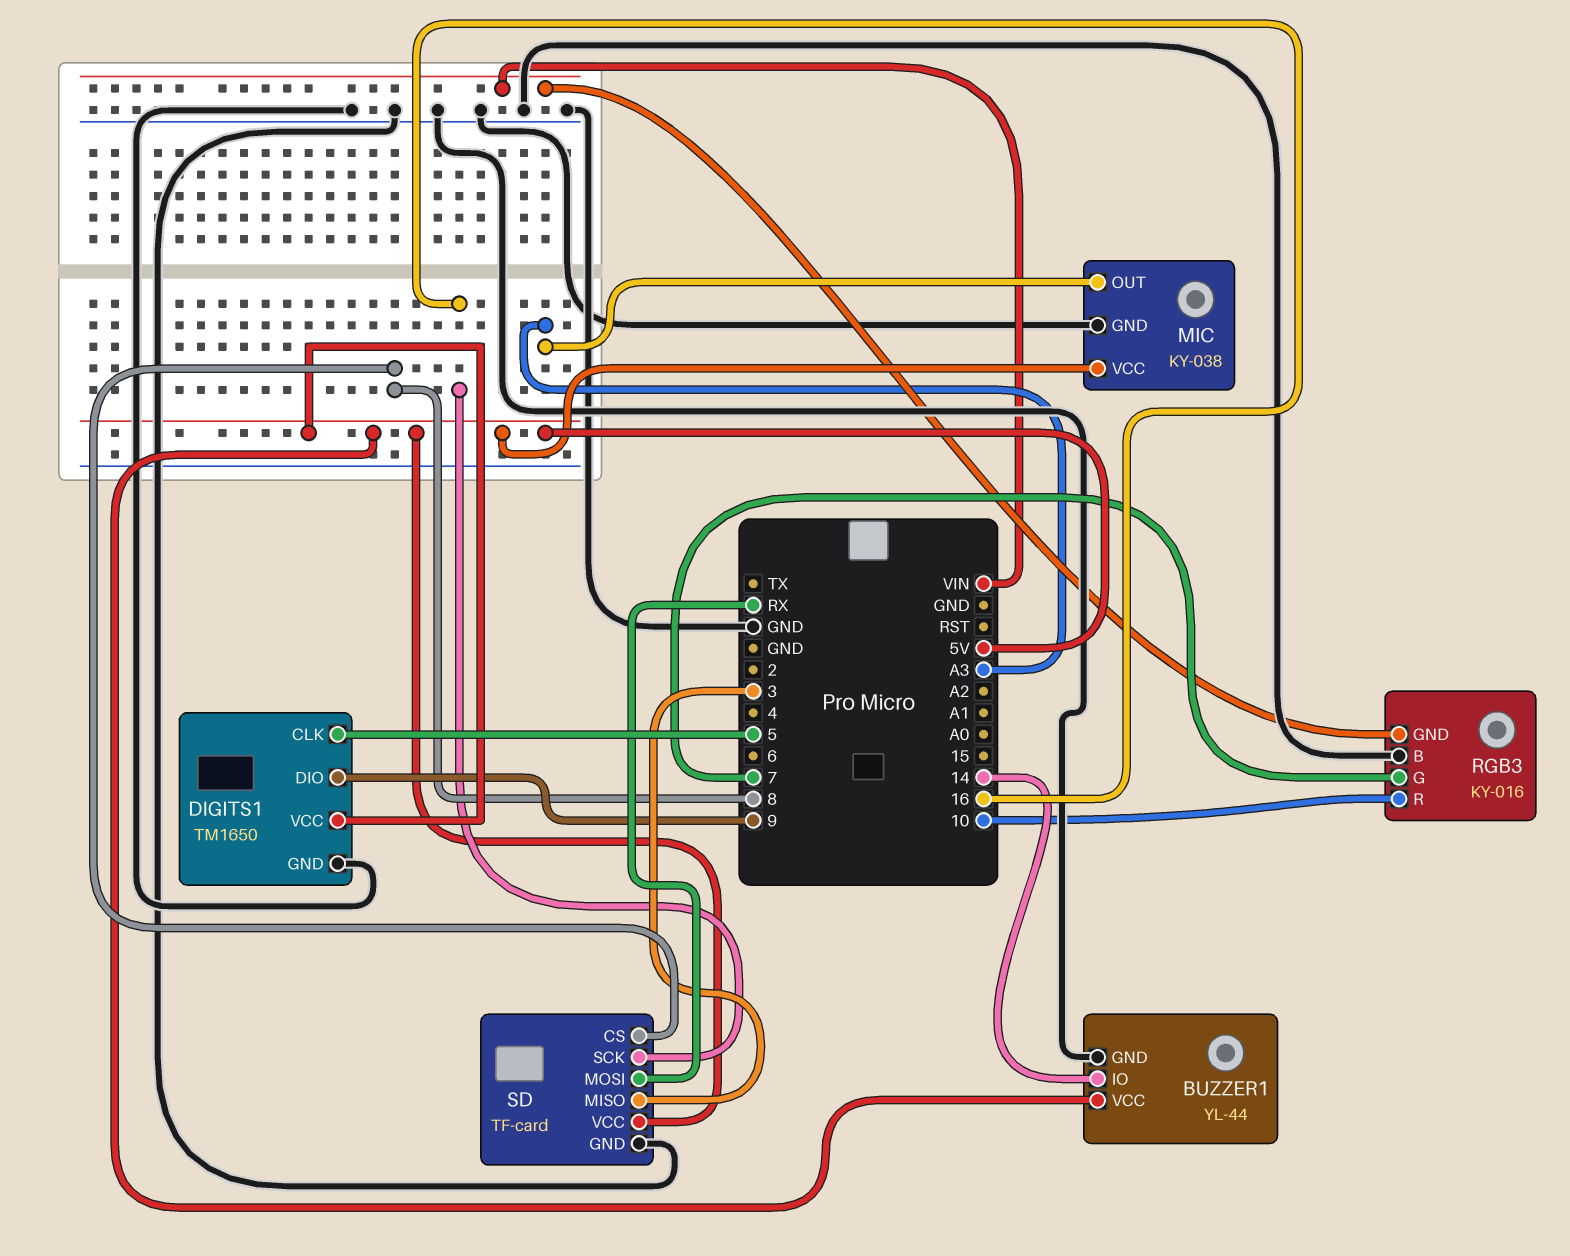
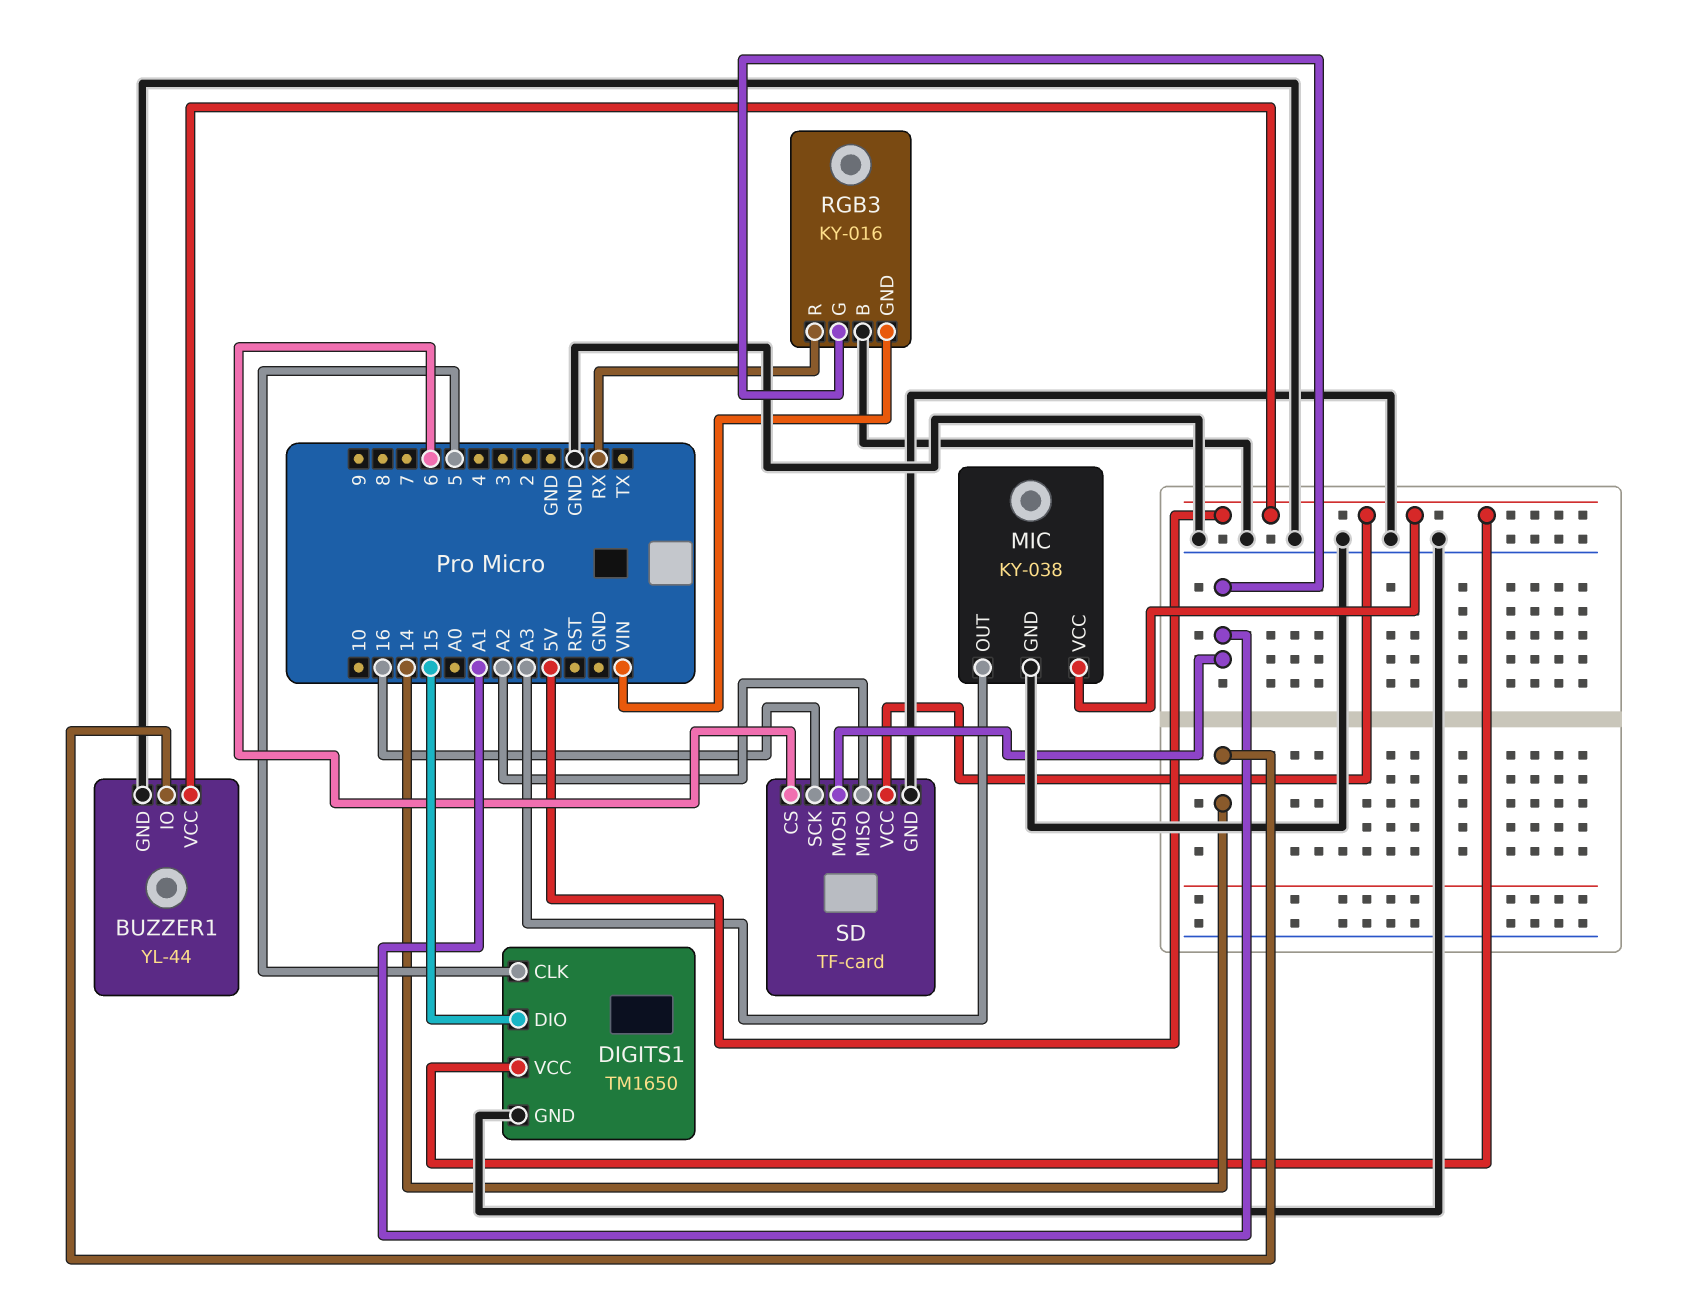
DIGITS1 pin DIO: 9 -> 15
RGB3 pin G: 7 -> A1
RGB3 pin R: 10 -> RX
SD pin CS: 8 -> 6
SD pin MISO: 3 -> A2
SD pin MOSI: RX -> A1

